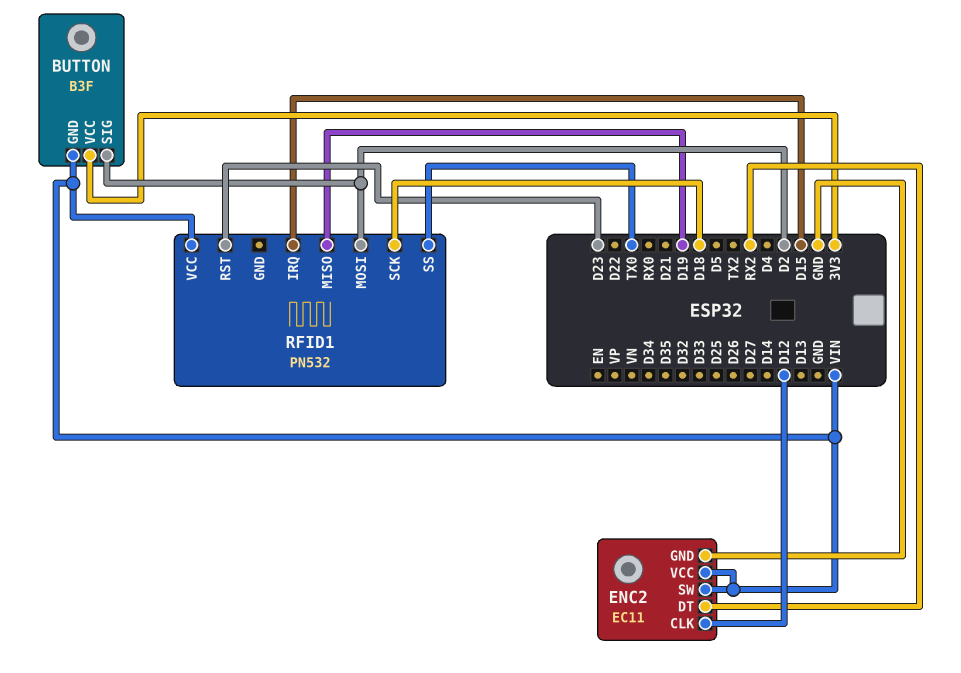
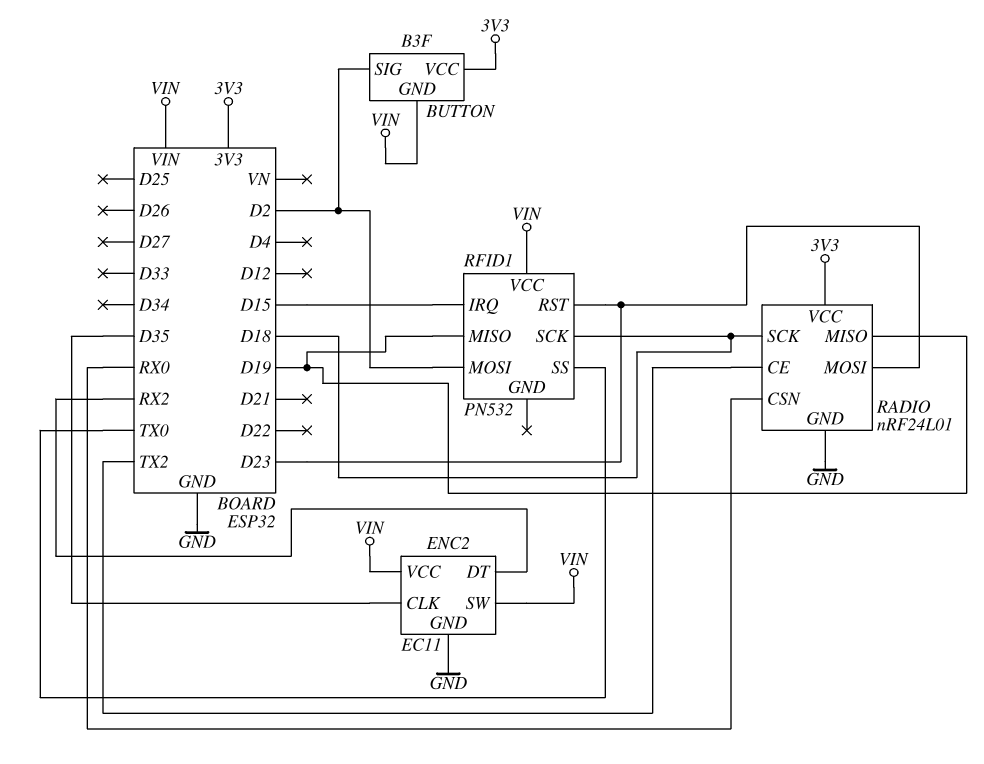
ENC2 pin CLK: D12 -> D35
RADIO: none -> nRF24L01
RADIO pin CE: none -> TX2
RADIO pin CSN: none -> RX0
RADIO pin GND: none -> GND
RADIO pin MISO: none -> D19
RADIO pin MOSI: none -> D23
RADIO pin SCK: none -> D18
RADIO pin VCC: none -> 3V3

